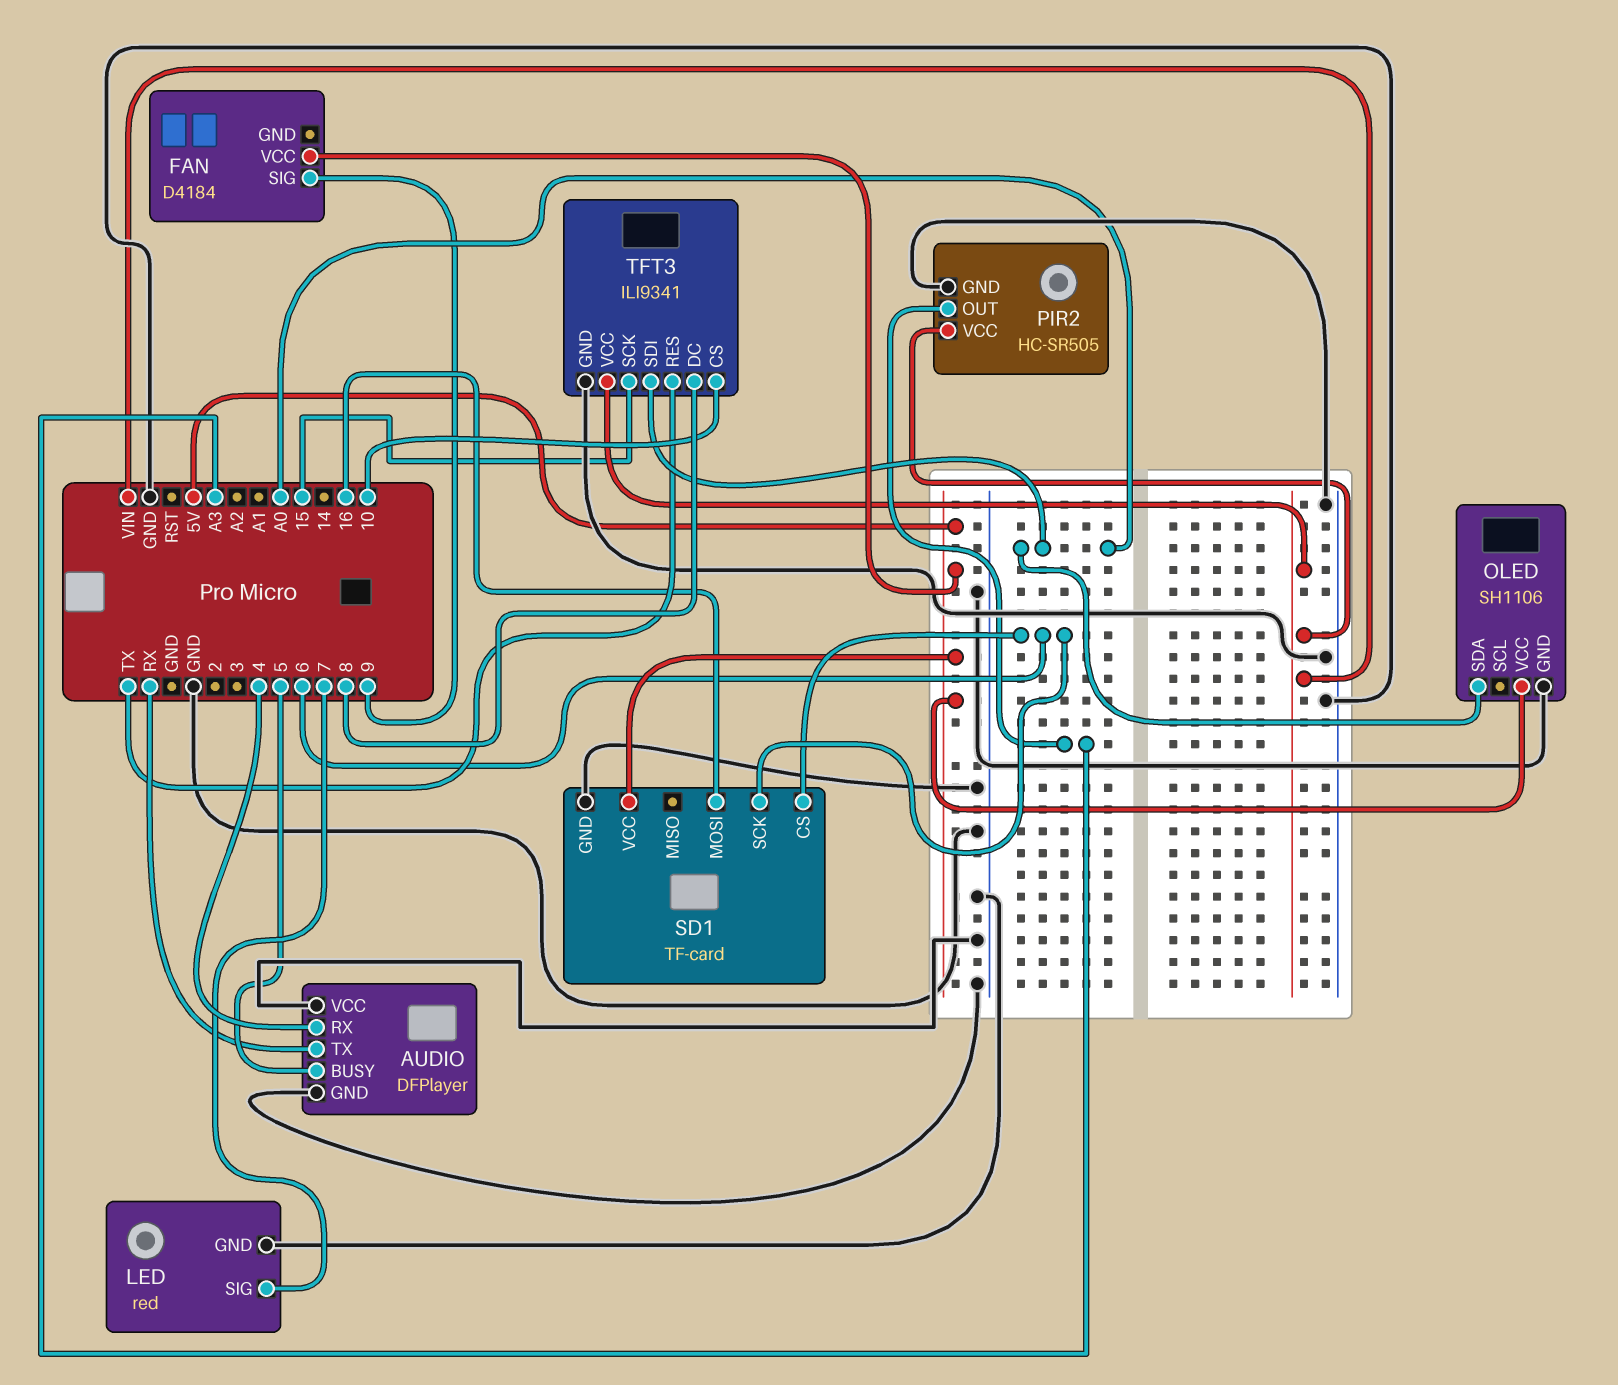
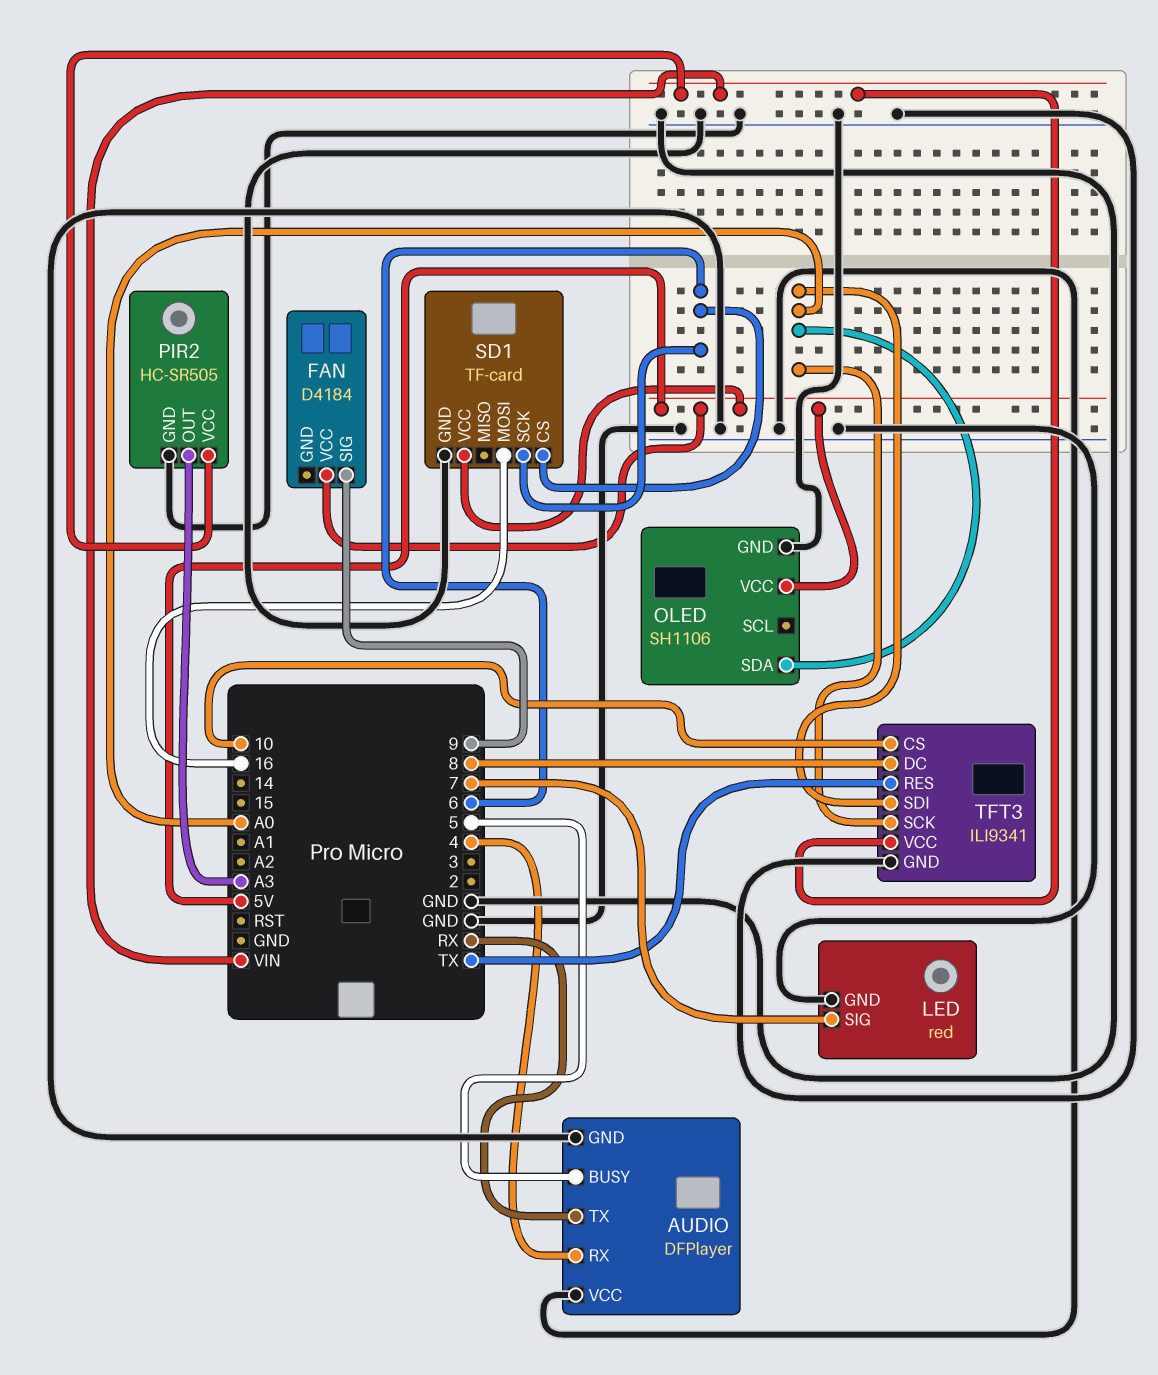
TFT3 pin SCK: 15 -> A0

